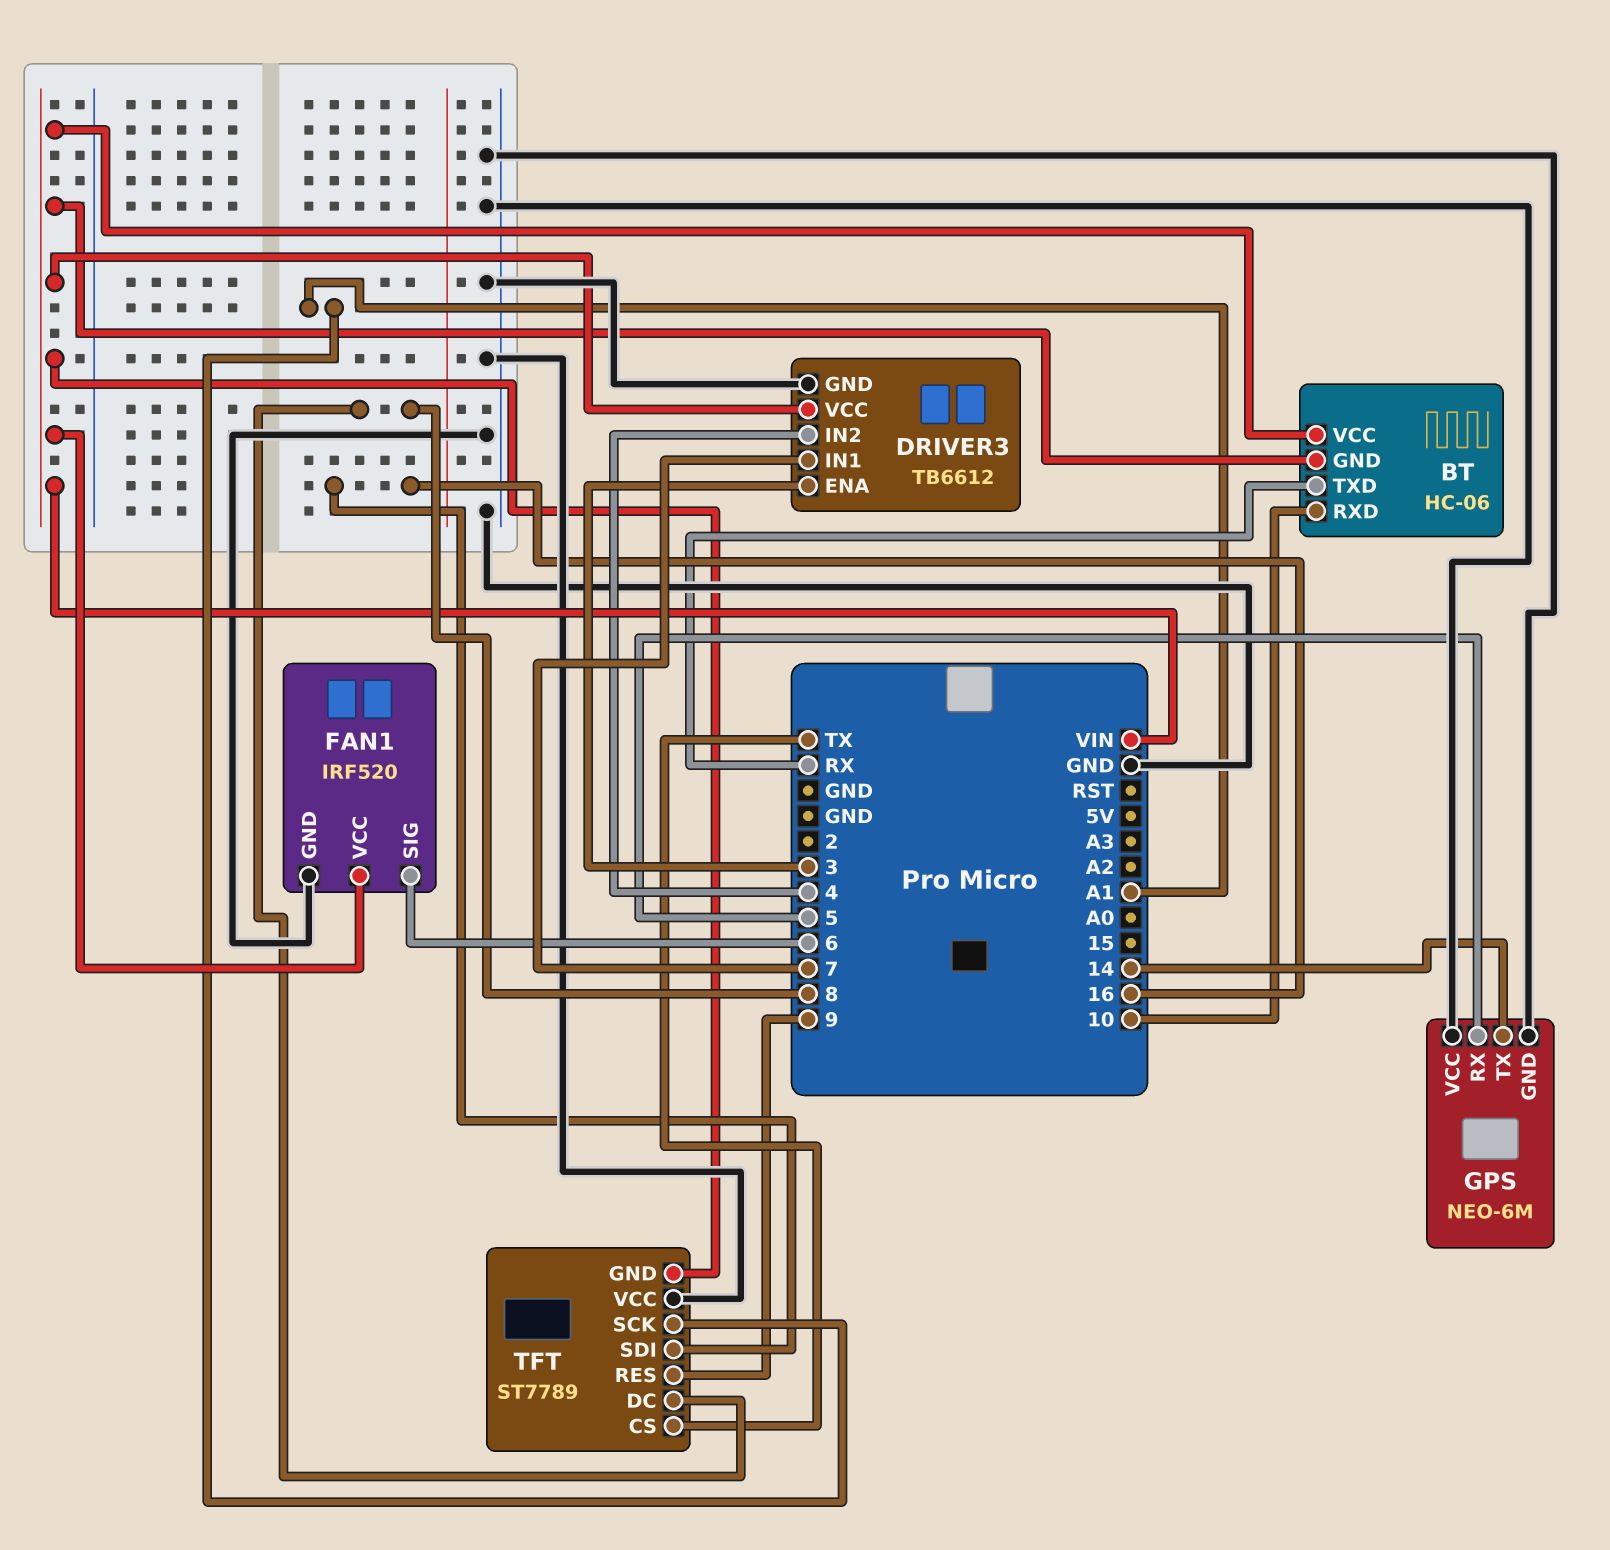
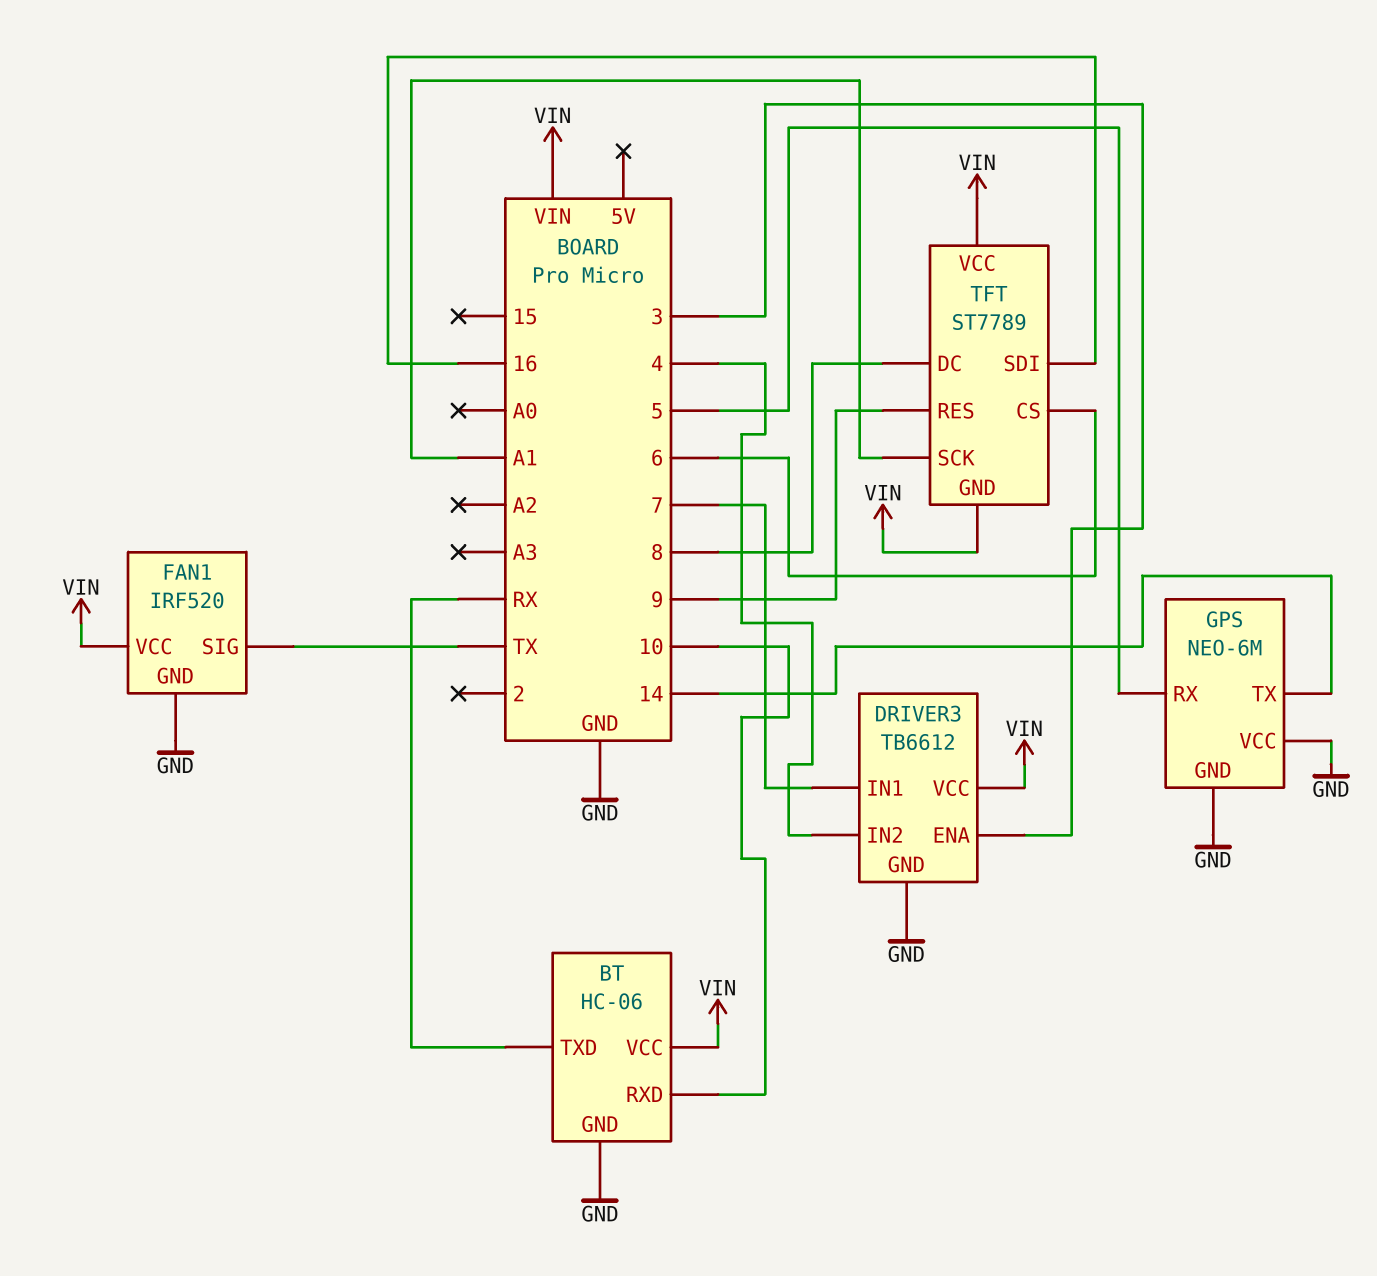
BT pin GND: VIN -> GND
FAN1 pin SIG: 6 -> TX
TFT pin CS: TX -> 6
TFT pin VCC: GND -> VIN

